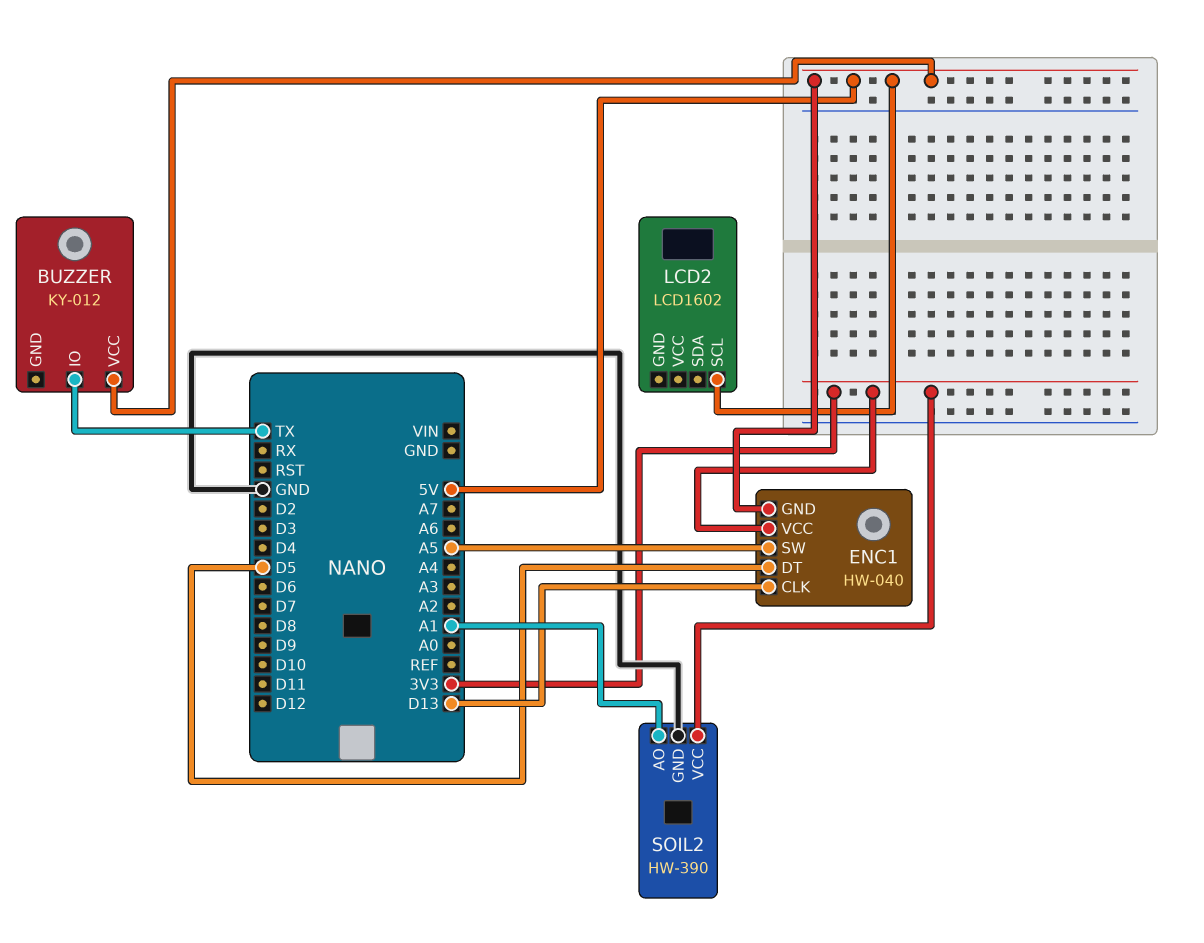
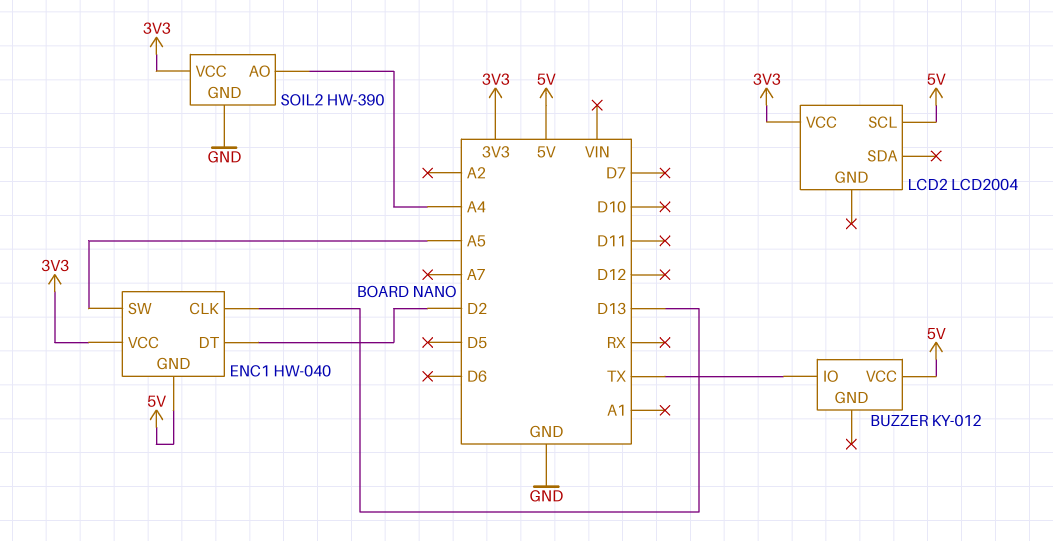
ENC1 pin DT: D5 -> D2
LCD2: LCD1602 -> LCD2004
LCD2 pin VCC: none -> 3V3
SOIL2 pin AO: A1 -> A4

